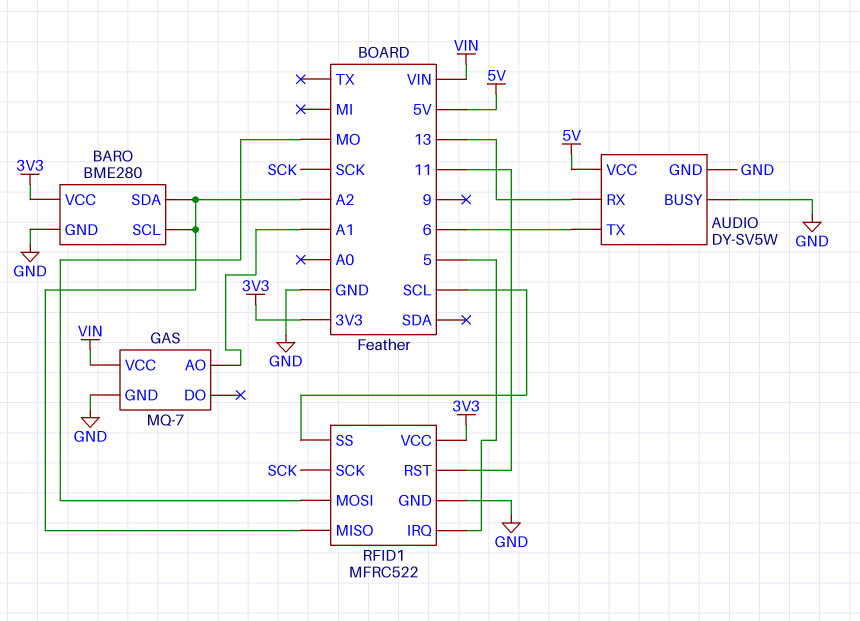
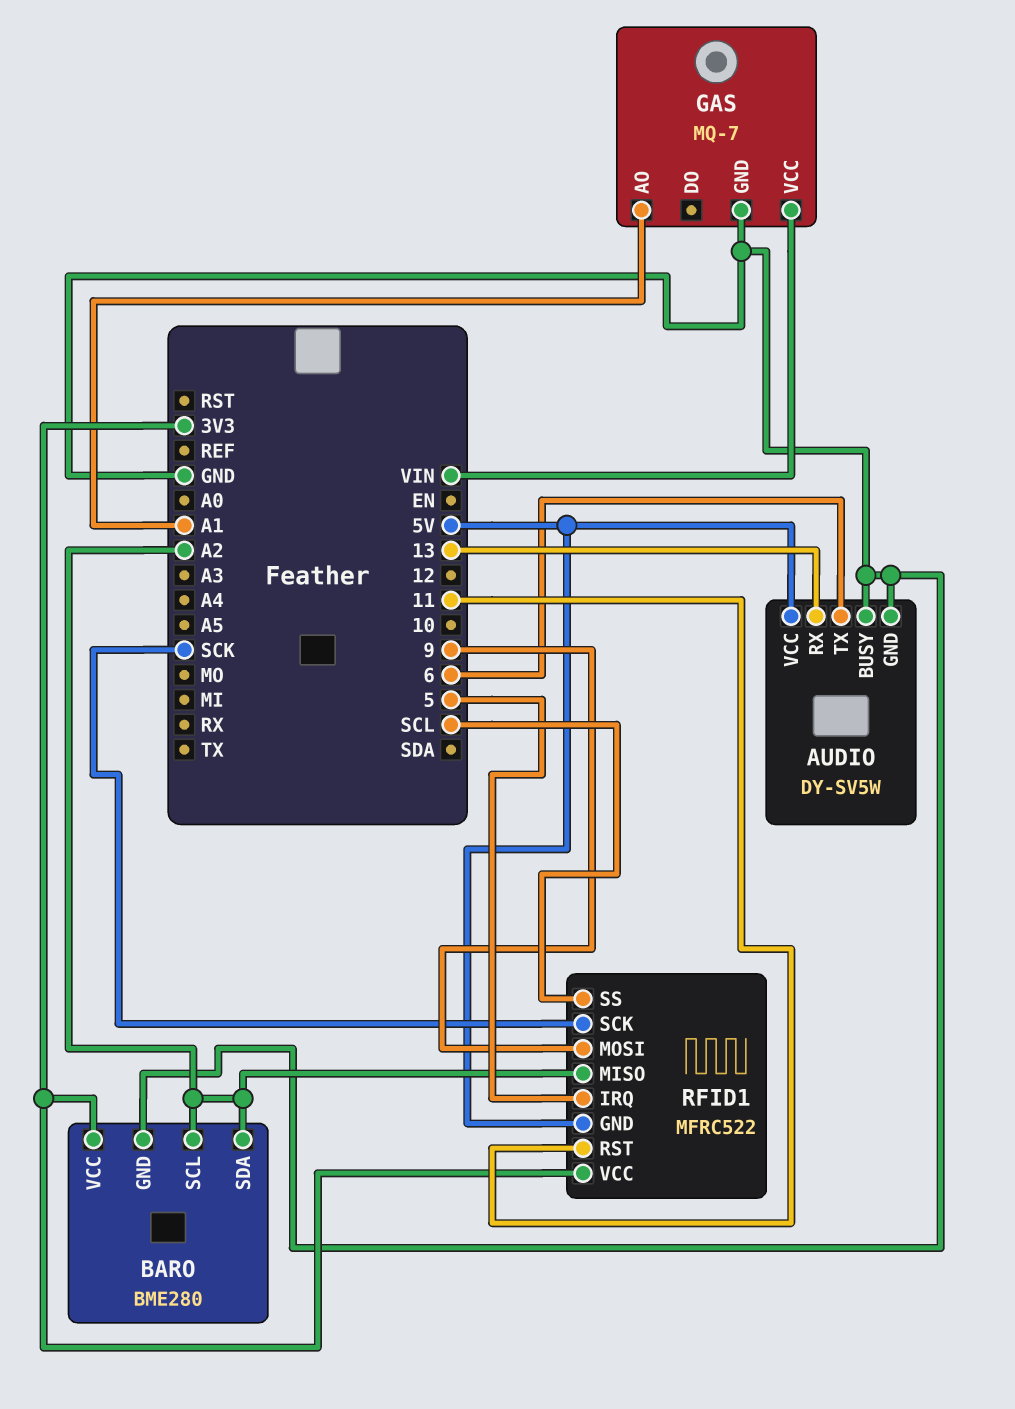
RFID1 pin GND: GND -> 5V
RFID1 pin MOSI: MO -> 9

